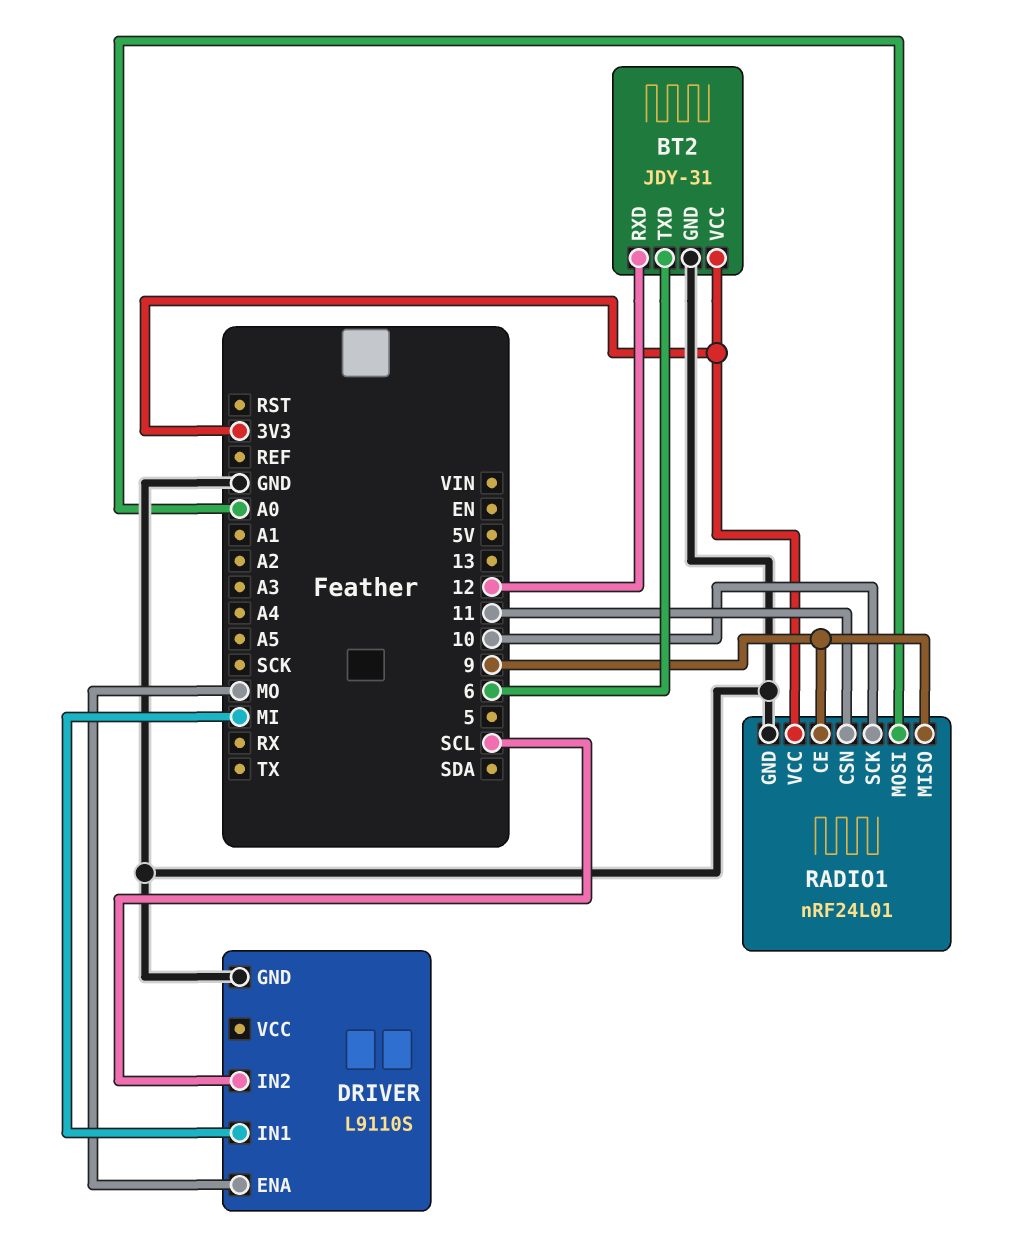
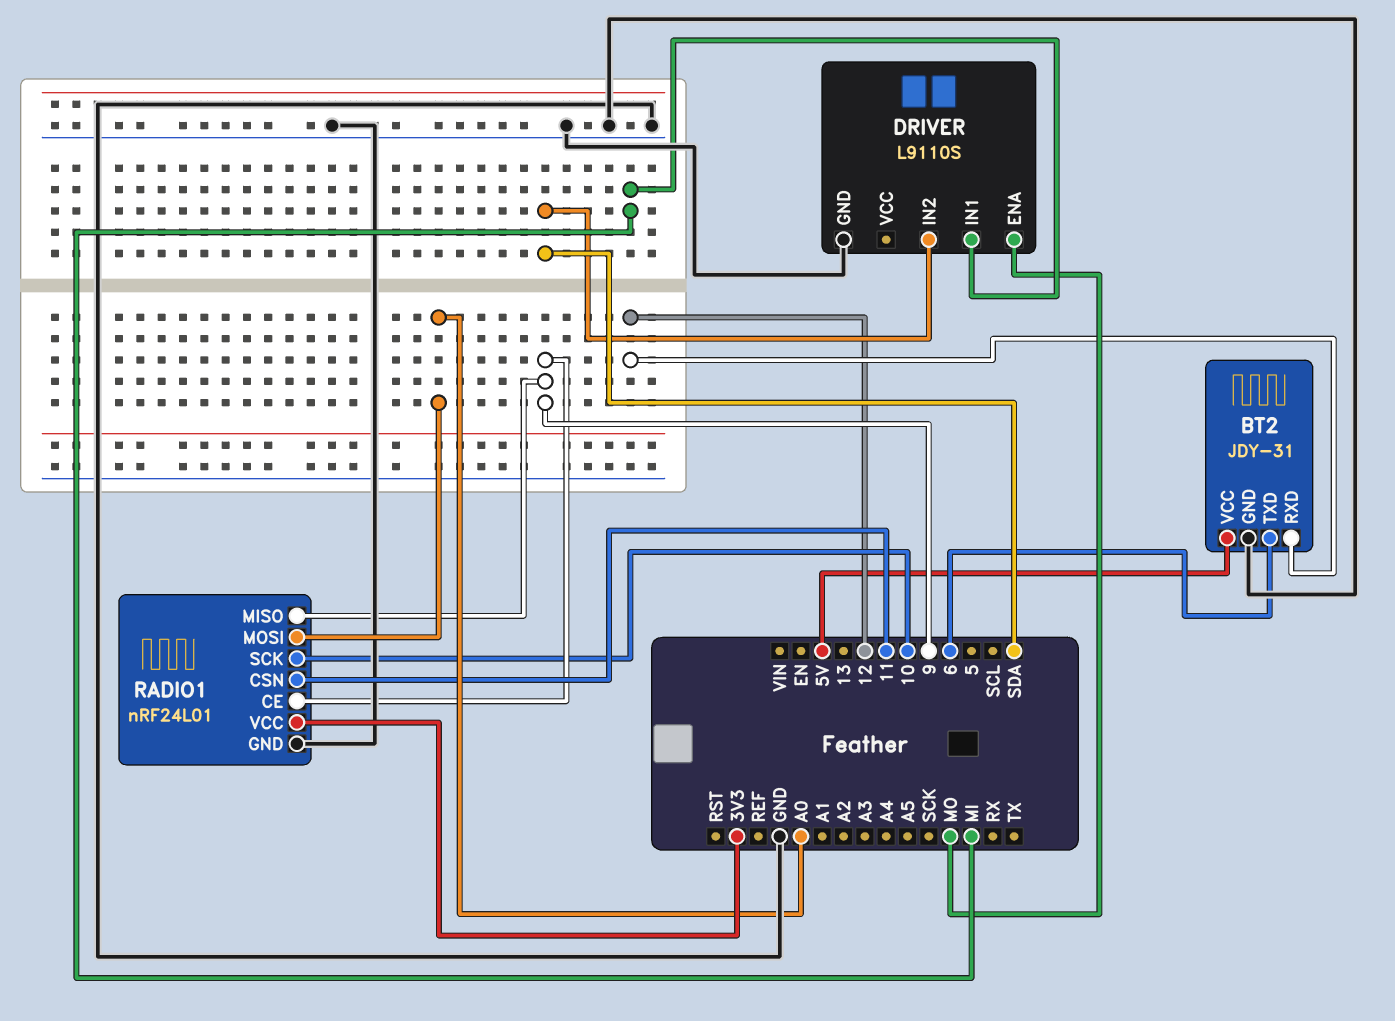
BT2 pin VCC: 3V3 -> 5V
DRIVER pin IN2: SCL -> SDA

